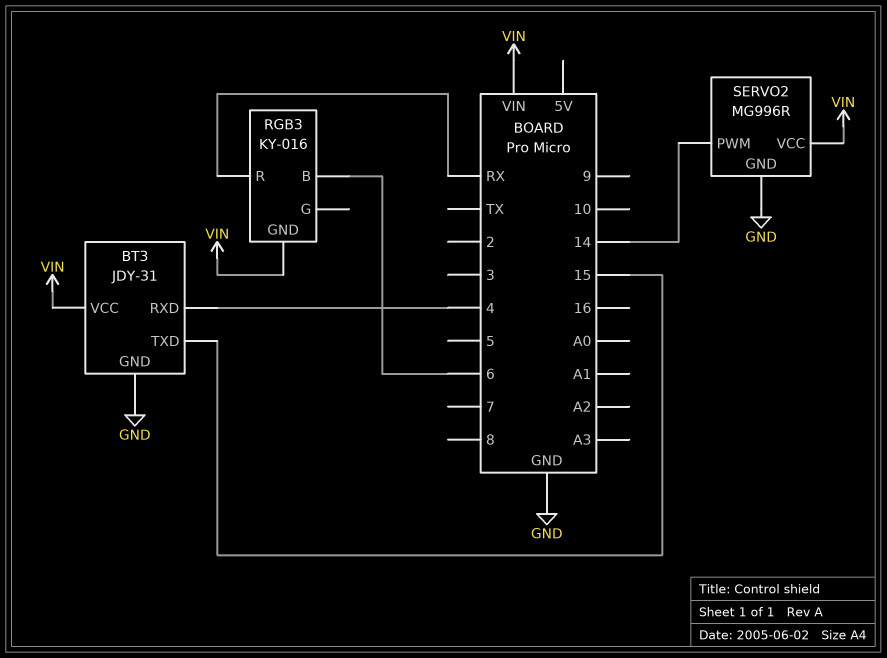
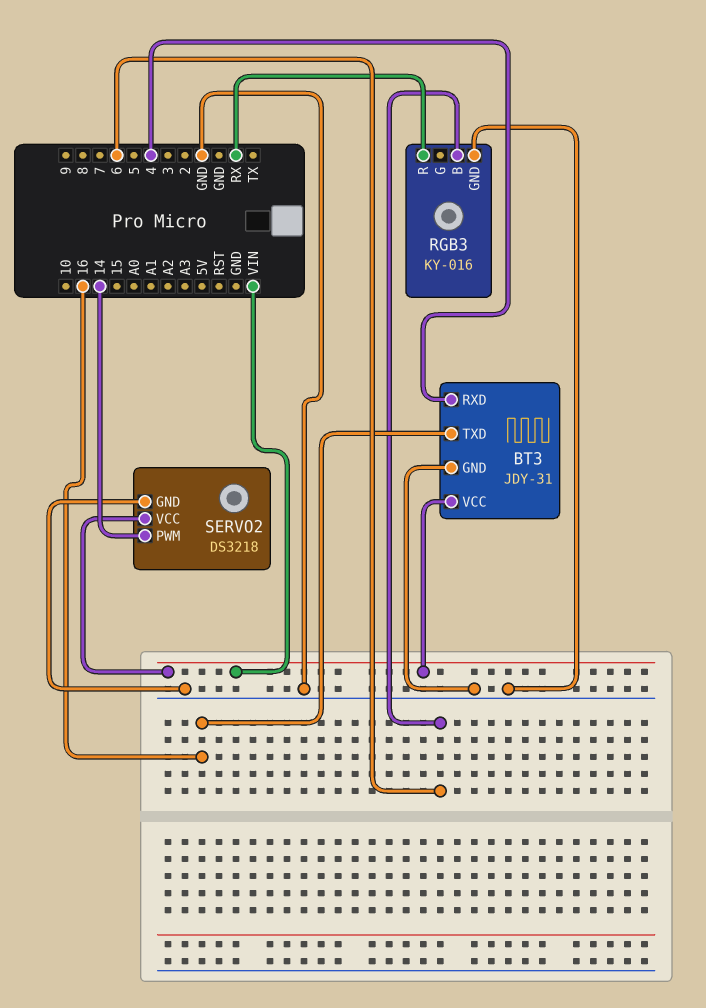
BT3 pin TXD: 15 -> 16
RGB3 pin GND: VIN -> GND
SERVO2: MG996R -> DS3218

